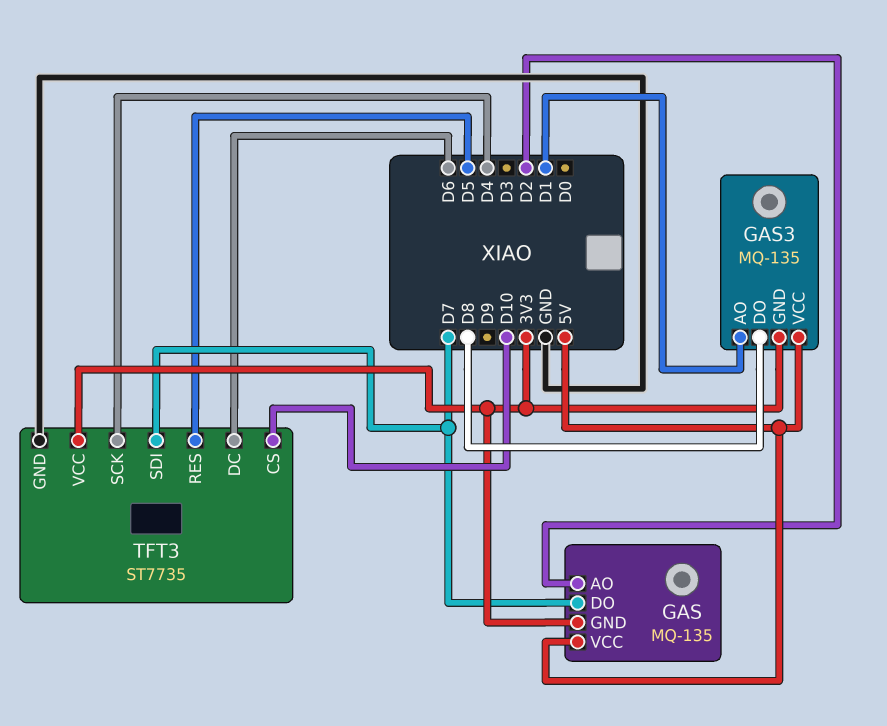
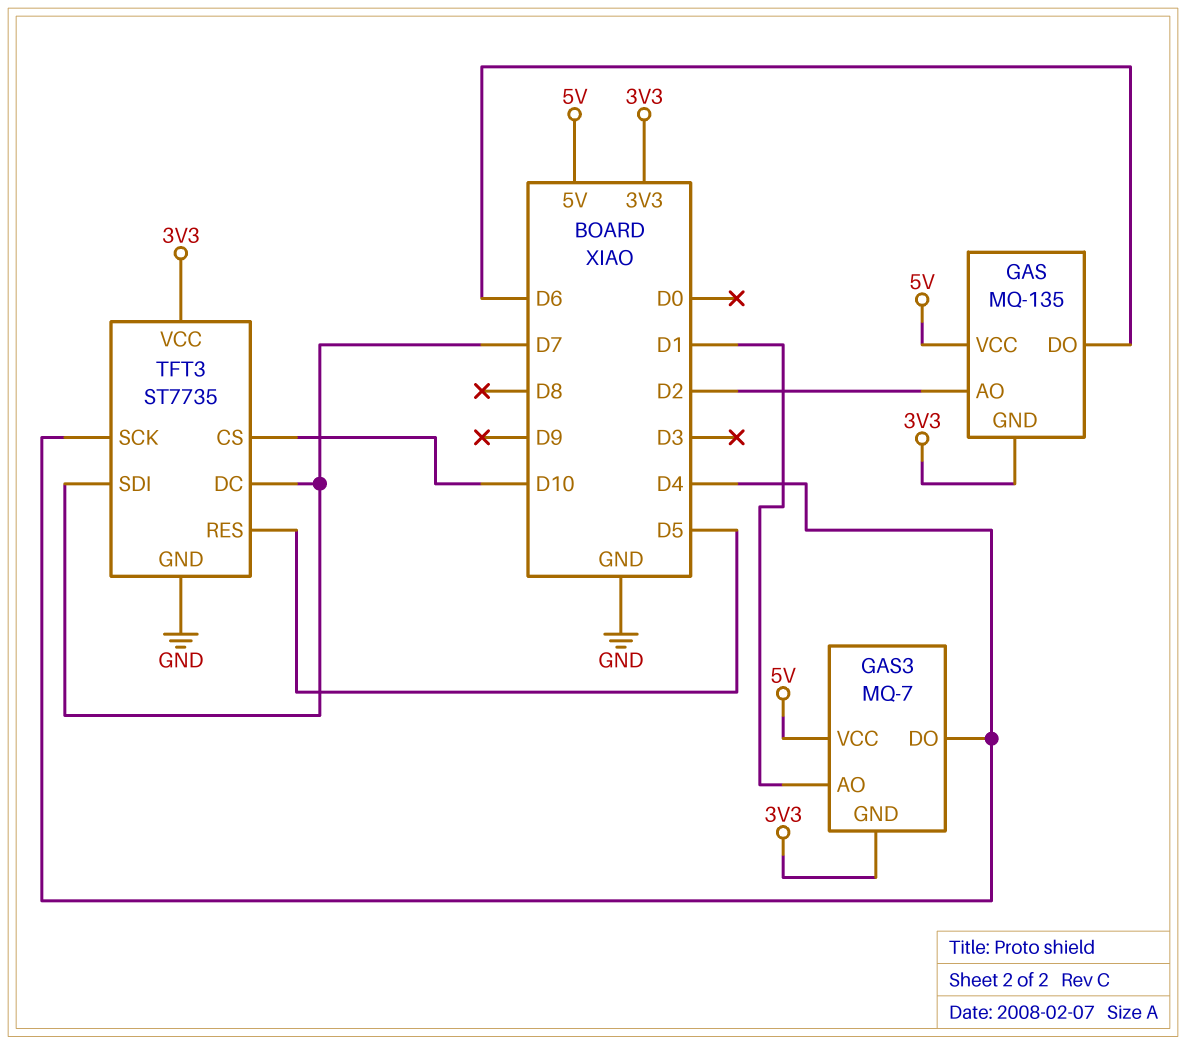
GAS pin DO: D7 -> D6
GAS3: MQ-135 -> MQ-7
GAS3 pin DO: D8 -> D4
TFT3 pin DC: D6 -> D7

